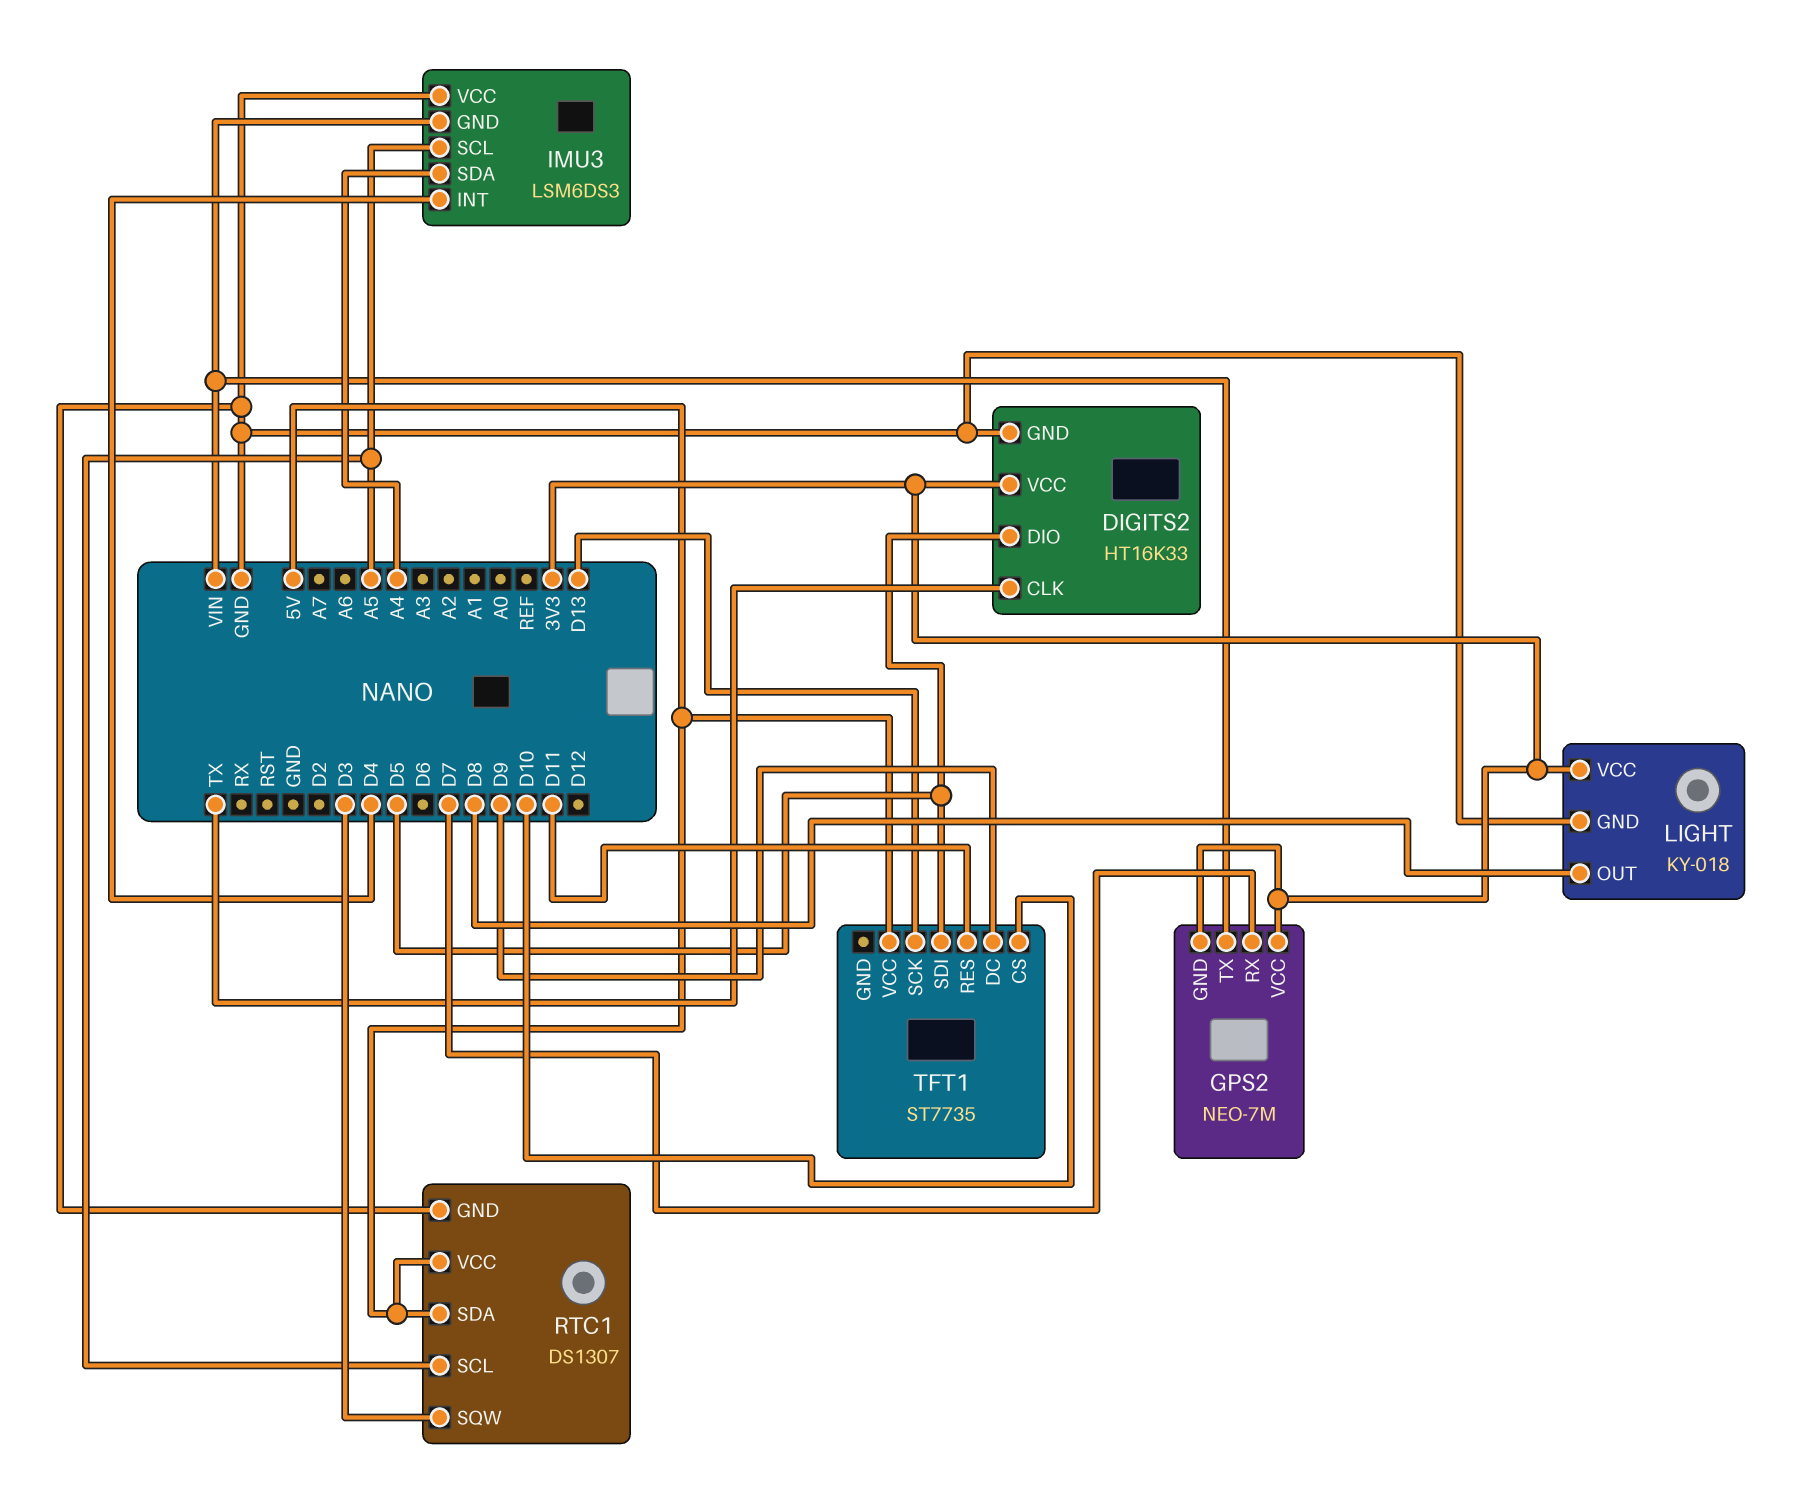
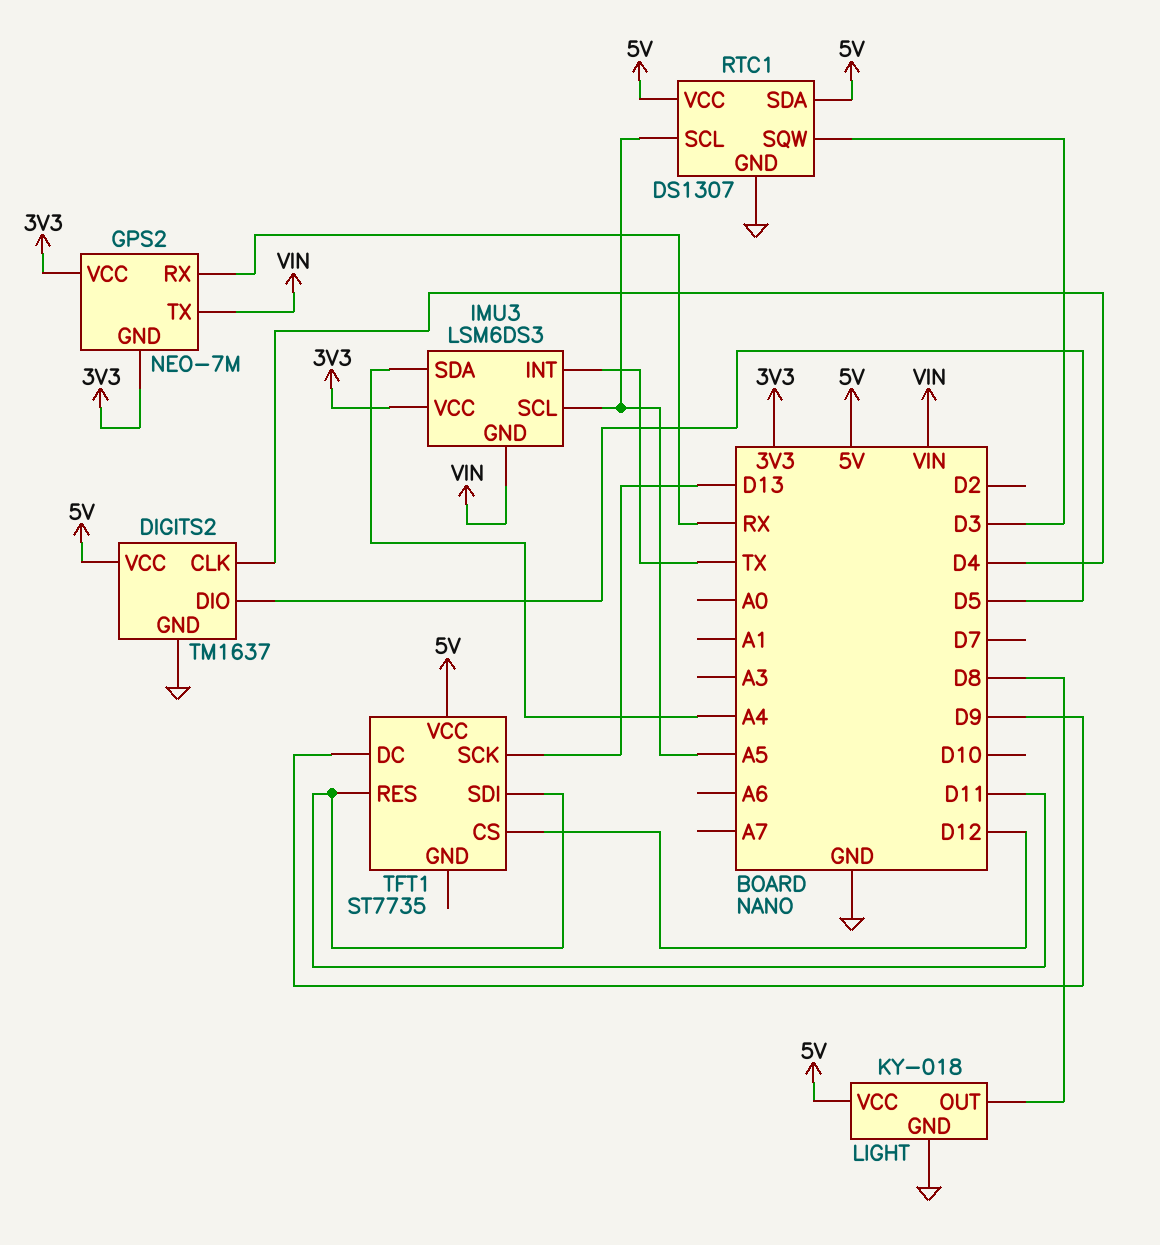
DIGITS2: HT16K33 -> TM1637
DIGITS2 pin CLK: TX -> D4
DIGITS2 pin VCC: 3V3 -> 5V
GPS2 pin RX: D7 -> RX
IMU3 pin INT: D4 -> TX
IMU3 pin VCC: GND -> 3V3
LIGHT pin VCC: 3V3 -> 5V
TFT1 pin CS: D10 -> D12
TFT1 pin SDI: D5 -> D11

